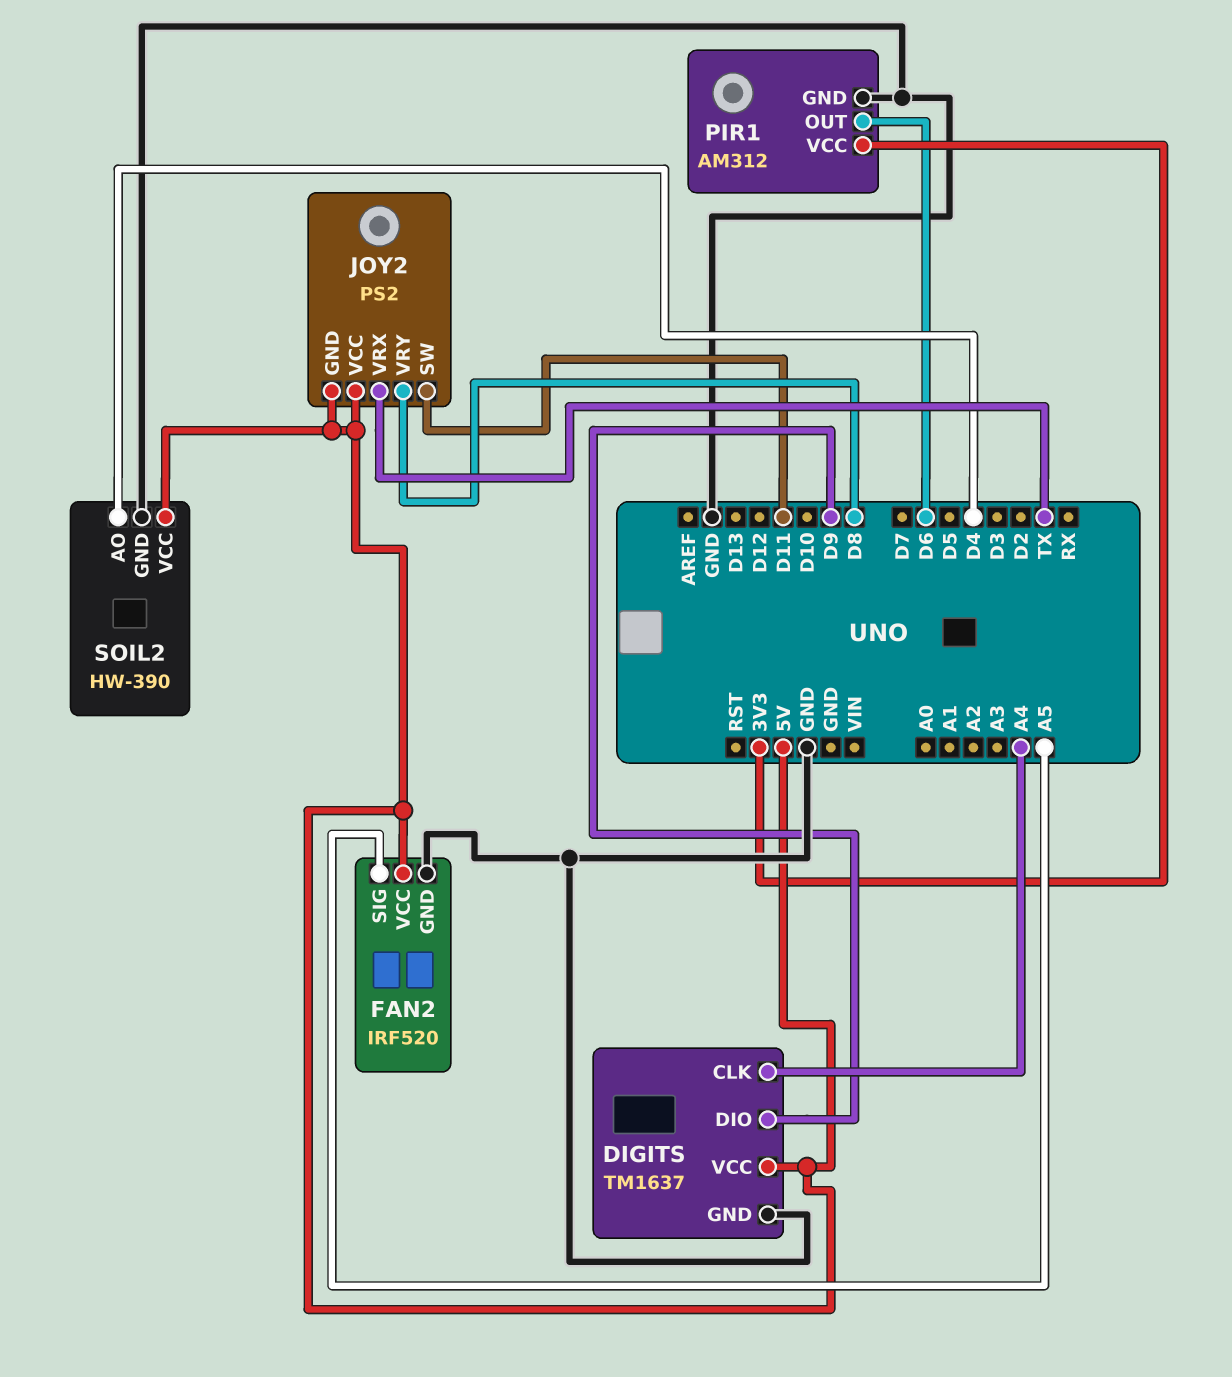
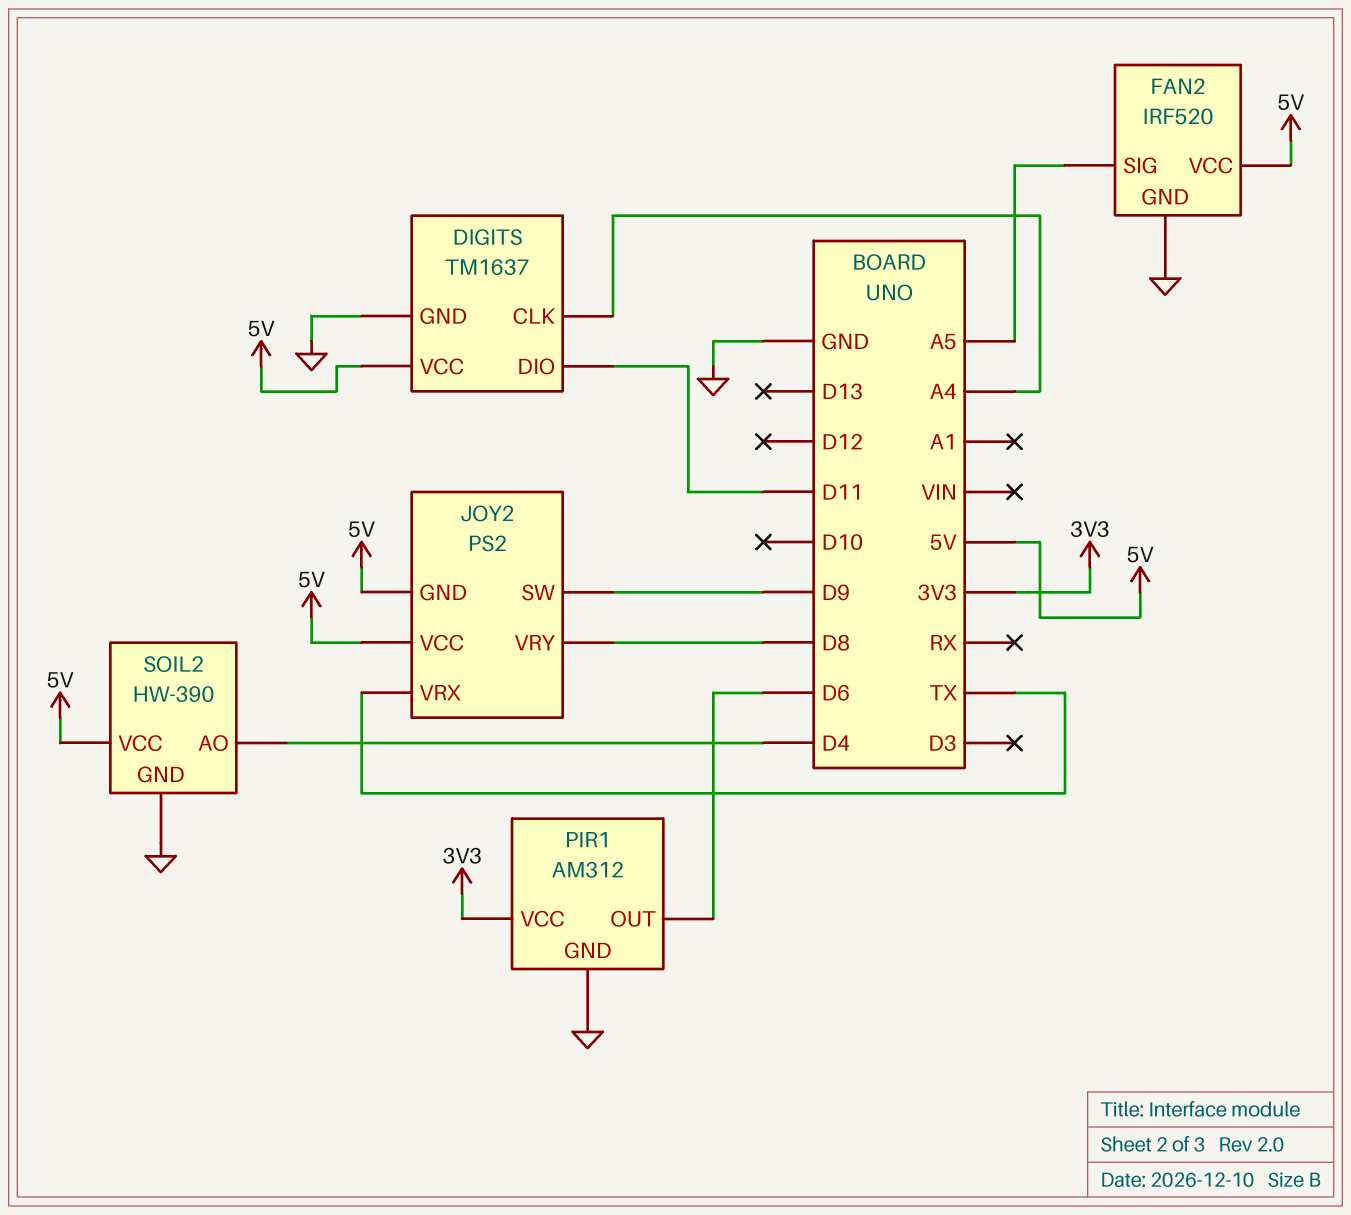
DIGITS pin DIO: D9 -> D11
JOY2 pin SW: D11 -> D9

